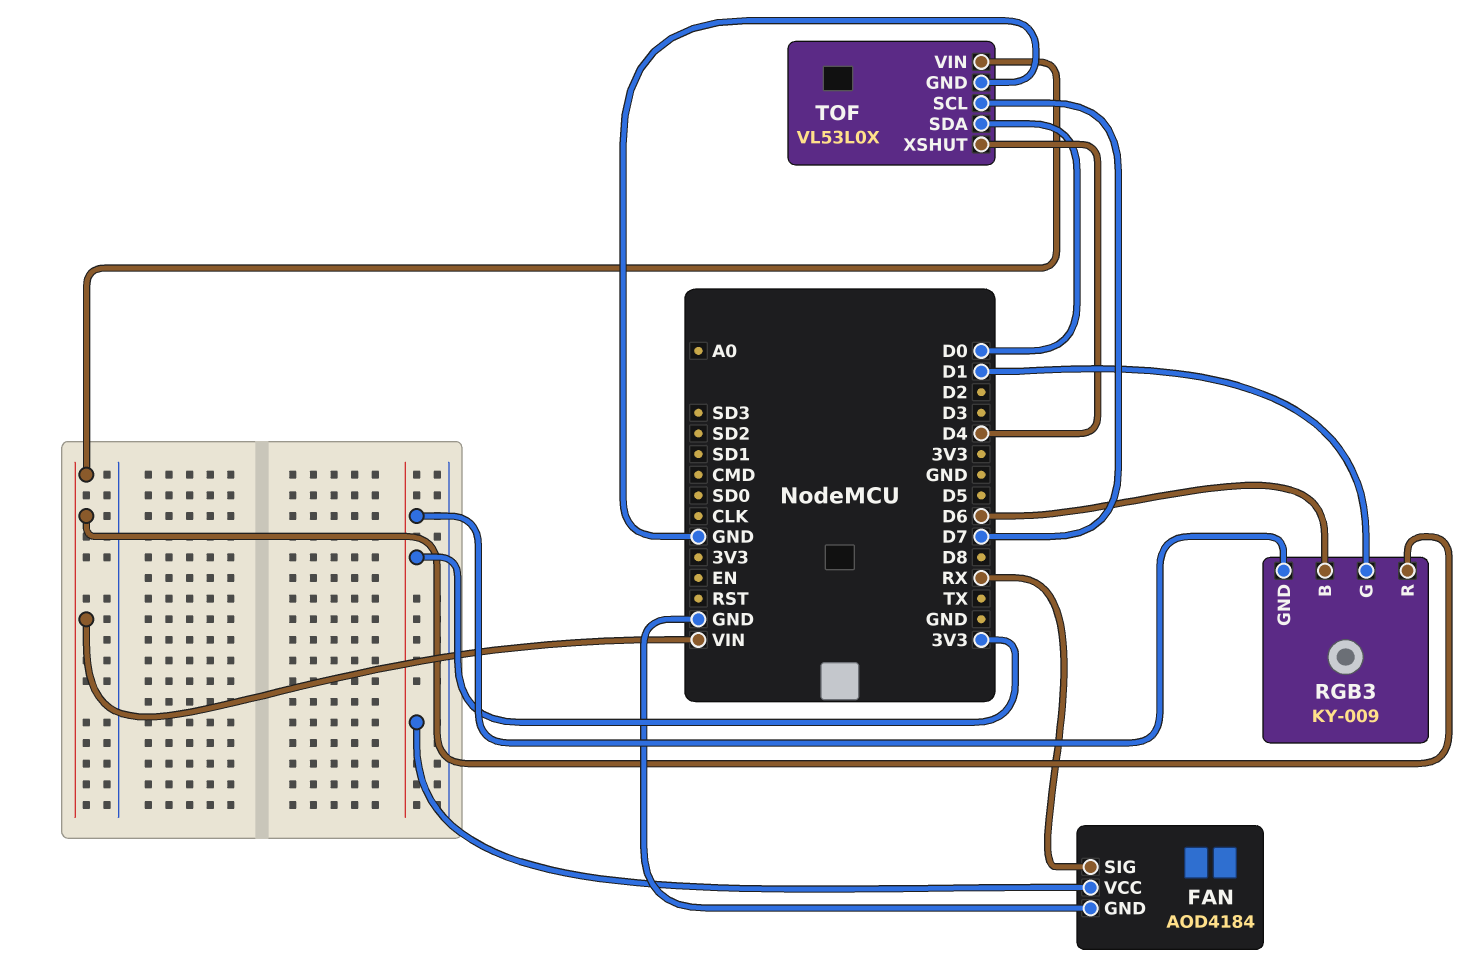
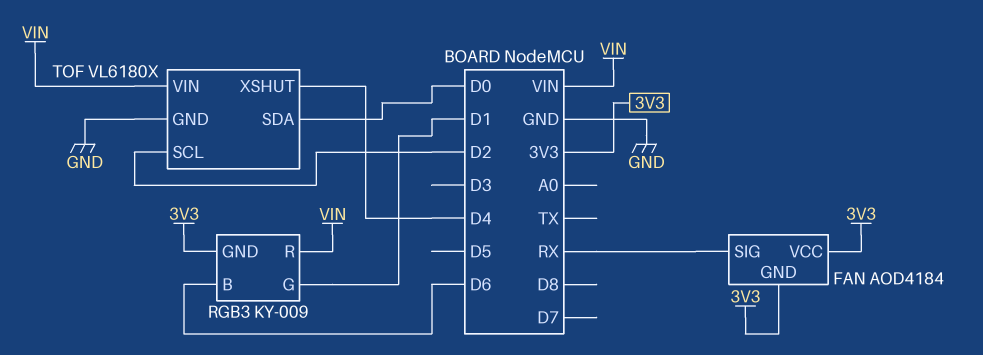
FAN pin GND: GND -> 3V3
TOF: VL53L0X -> VL6180X
TOF pin SCL: D7 -> D2

